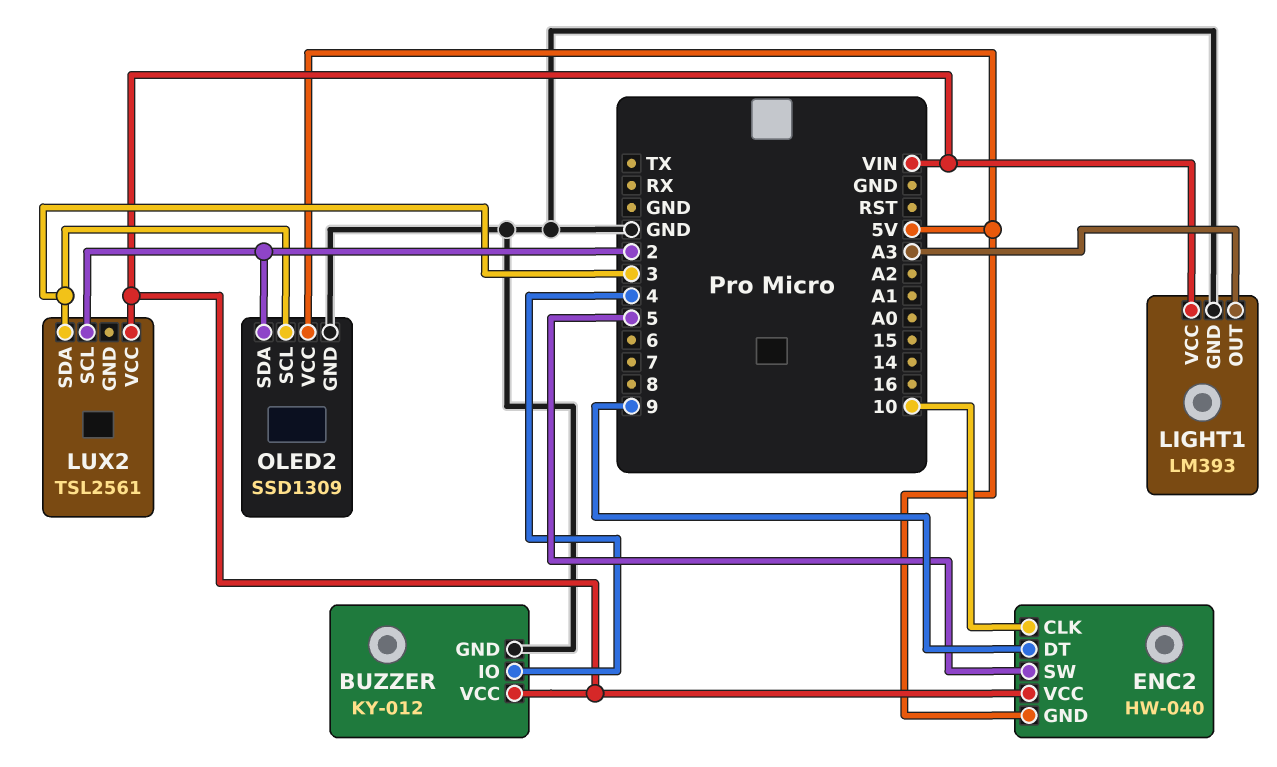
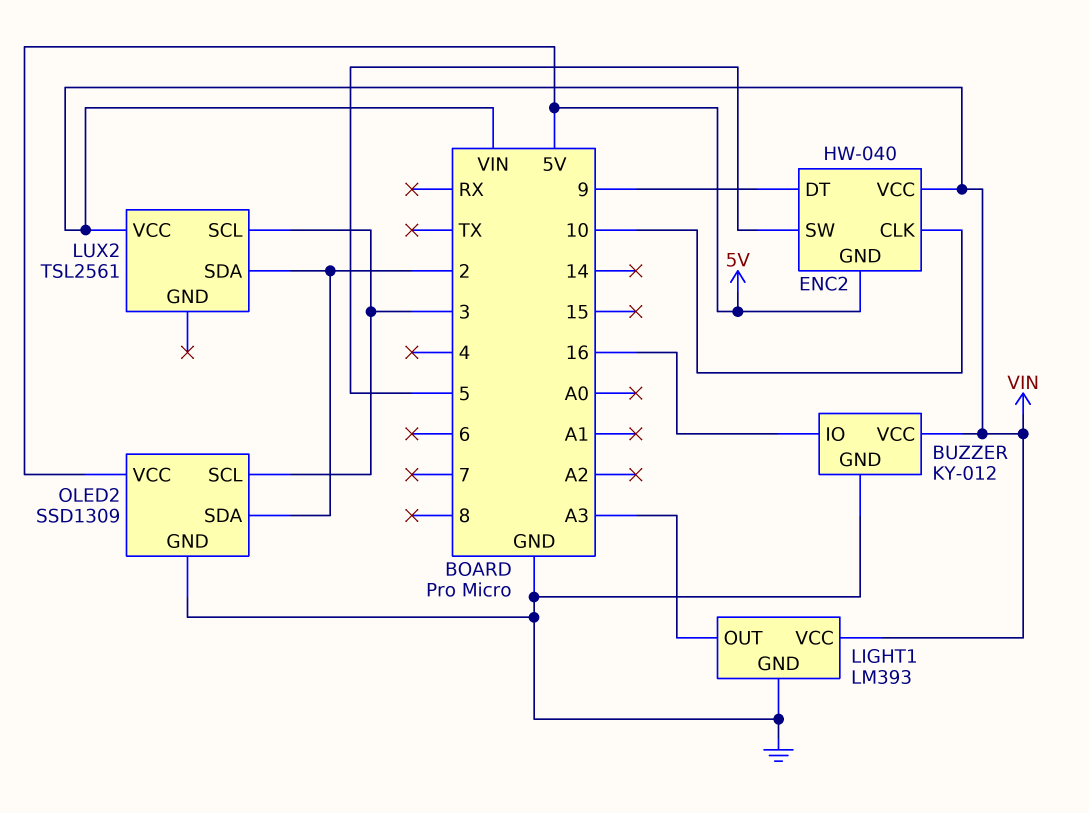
BUZZER pin IO: 4 -> 16
LUX2 pin SCL: 2 -> 3
LUX2 pin SDA: 3 -> 2

